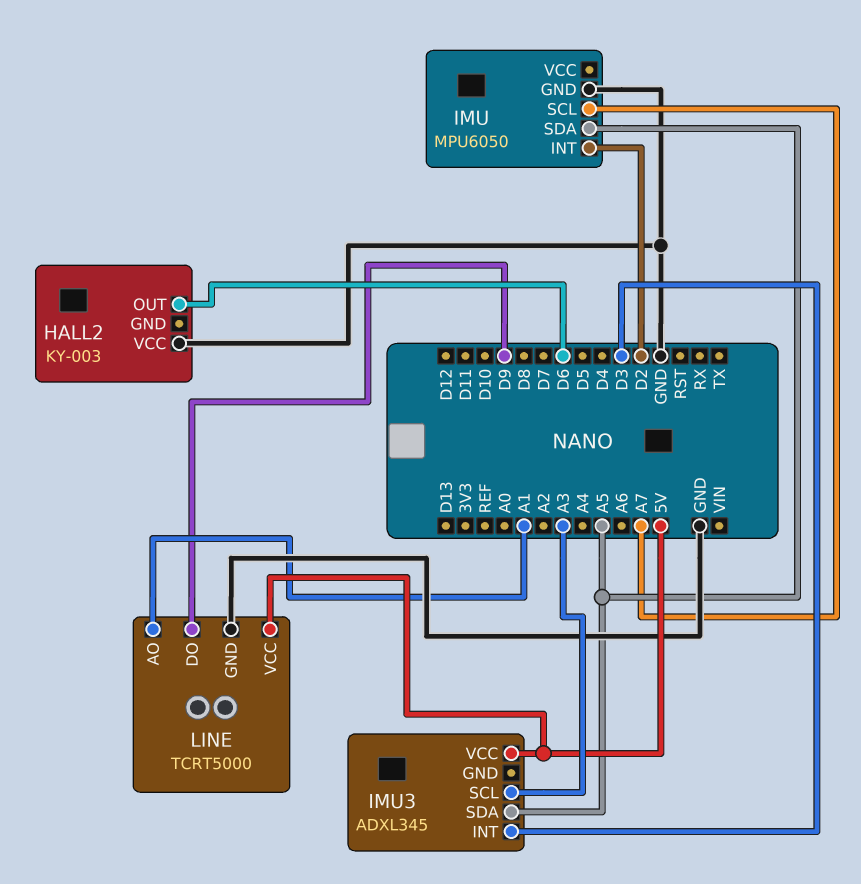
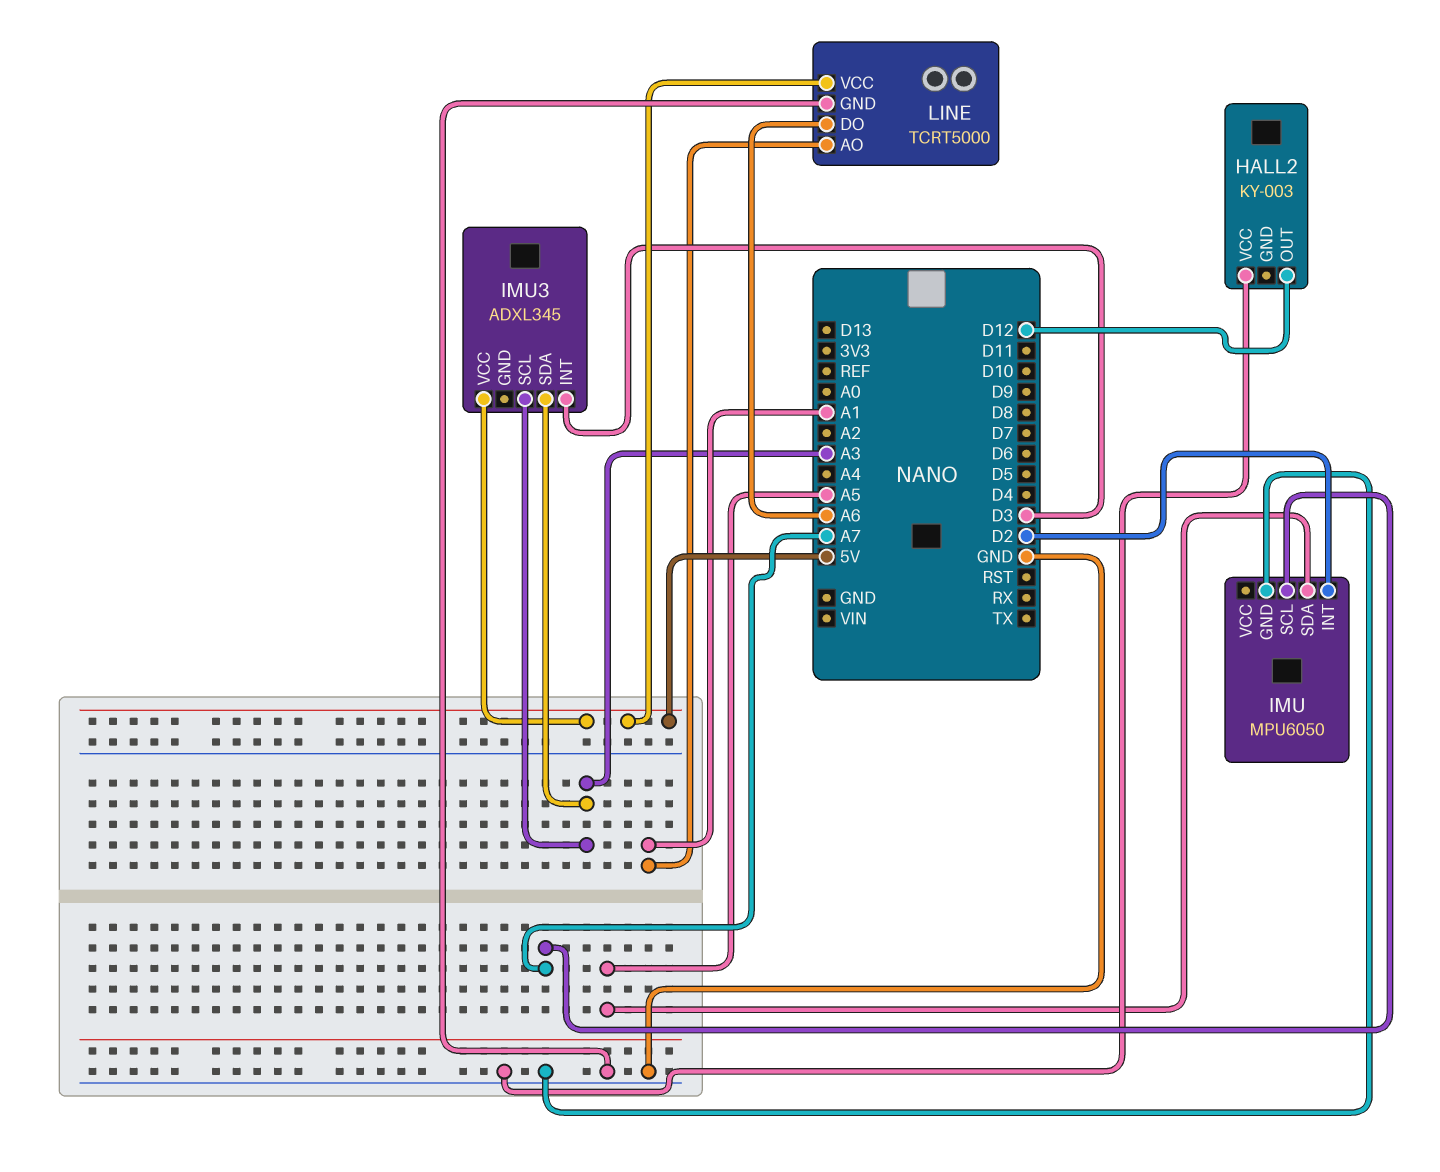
HALL2 pin OUT: D6 -> D12
IMU3 pin SDA: A5 -> A3
LINE pin DO: D9 -> A6

